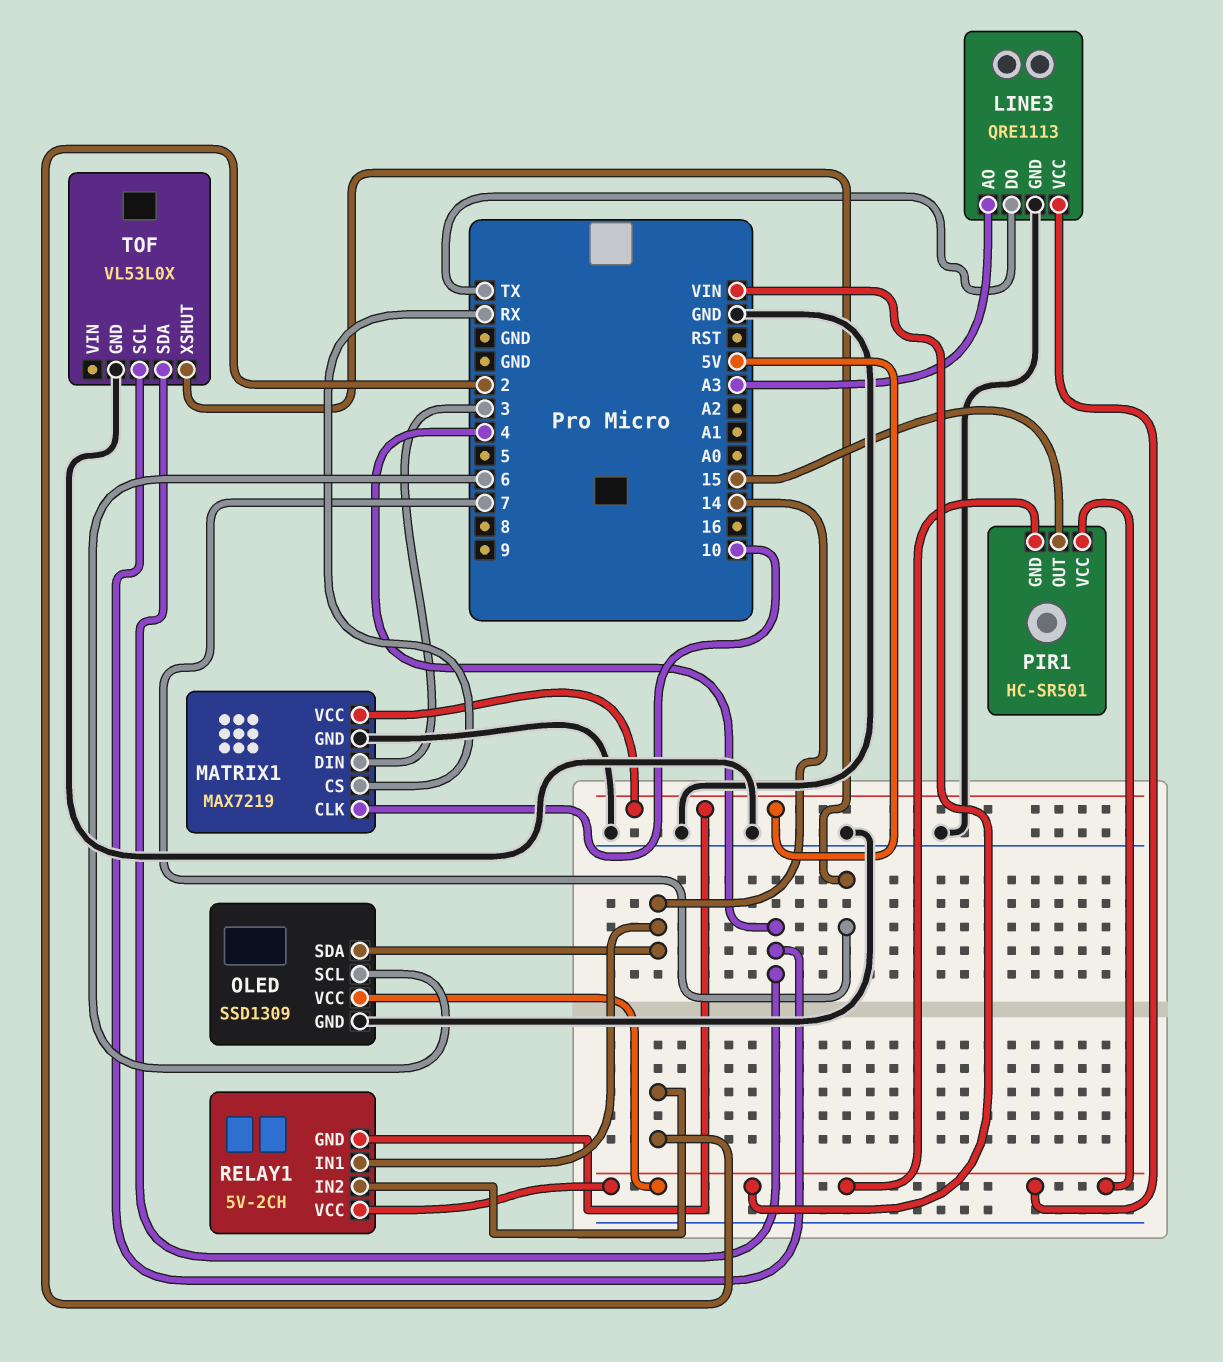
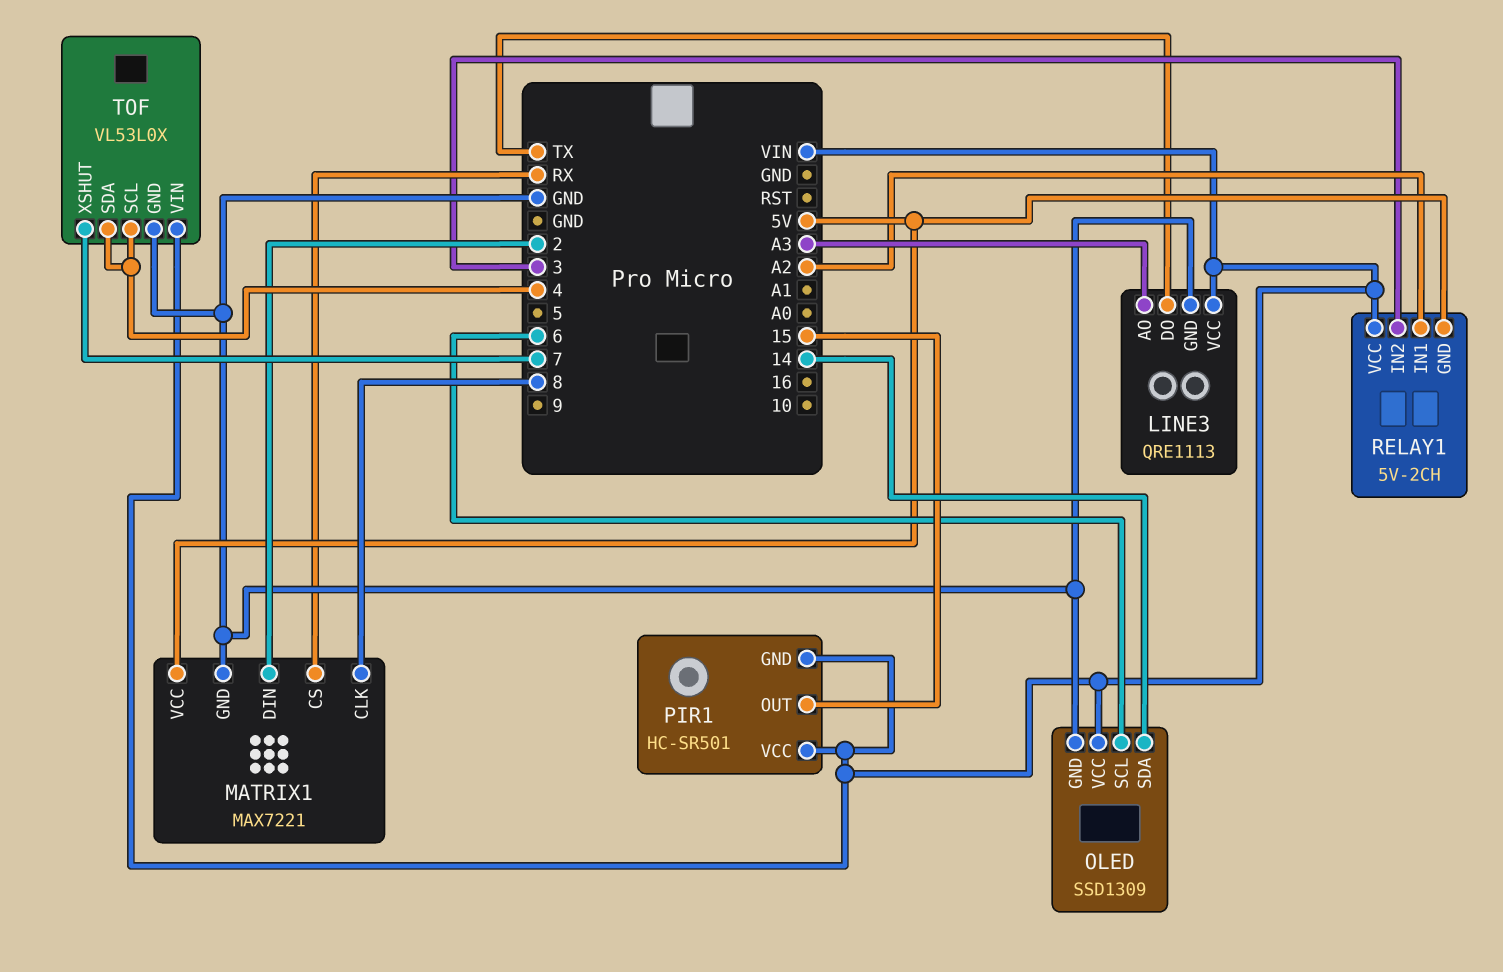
MATRIX1: MAX7219 -> MAX7221
MATRIX1 pin CLK: 10 -> 8
MATRIX1 pin DIN: 3 -> 2
RELAY1 pin IN1: 14 -> A2
RELAY1 pin IN2: 2 -> 3
TOF pin VIN: none -> VIN

